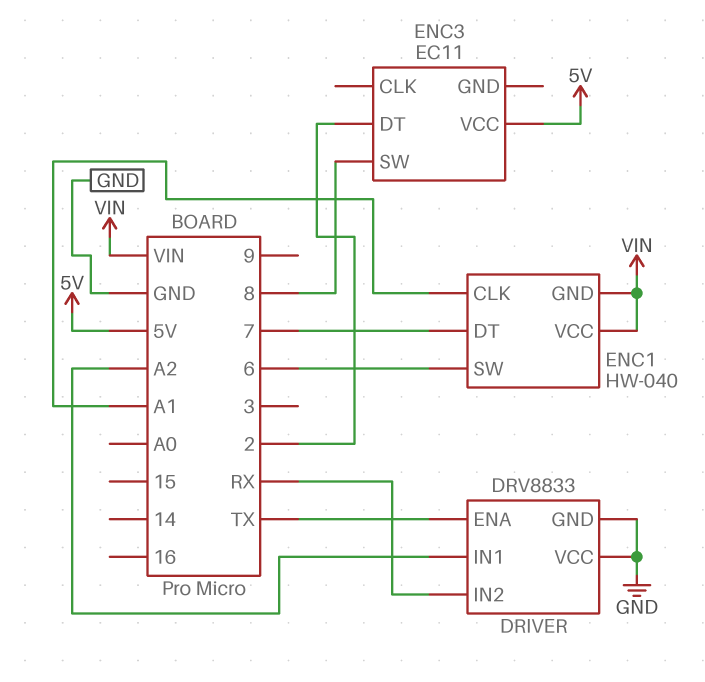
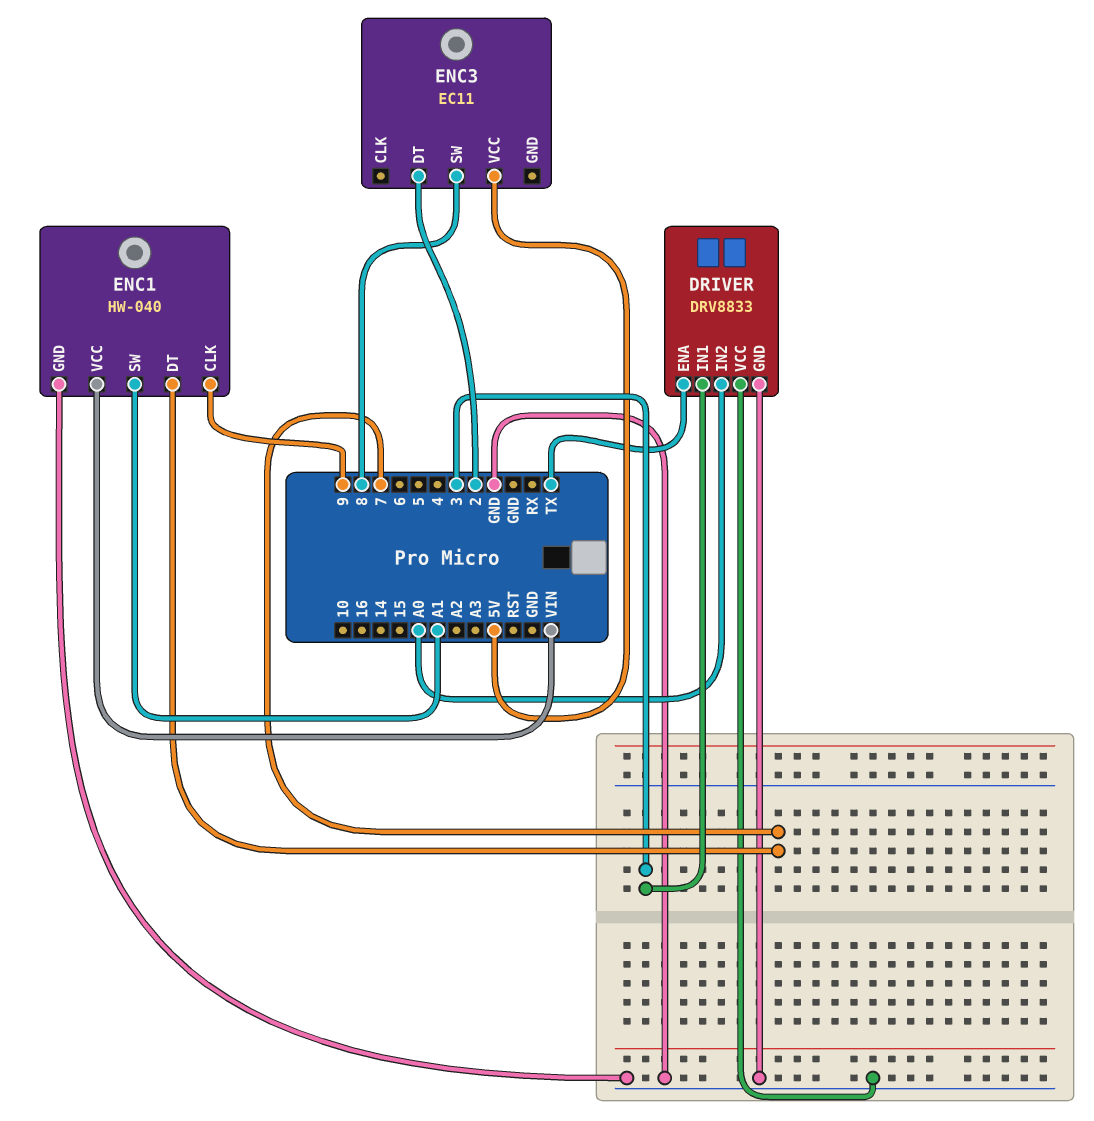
DRIVER pin IN1: A2 -> 3
DRIVER pin IN2: RX -> A0
ENC1 pin CLK: A1 -> 9
ENC1 pin GND: VIN -> GND
ENC1 pin SW: 6 -> A1

